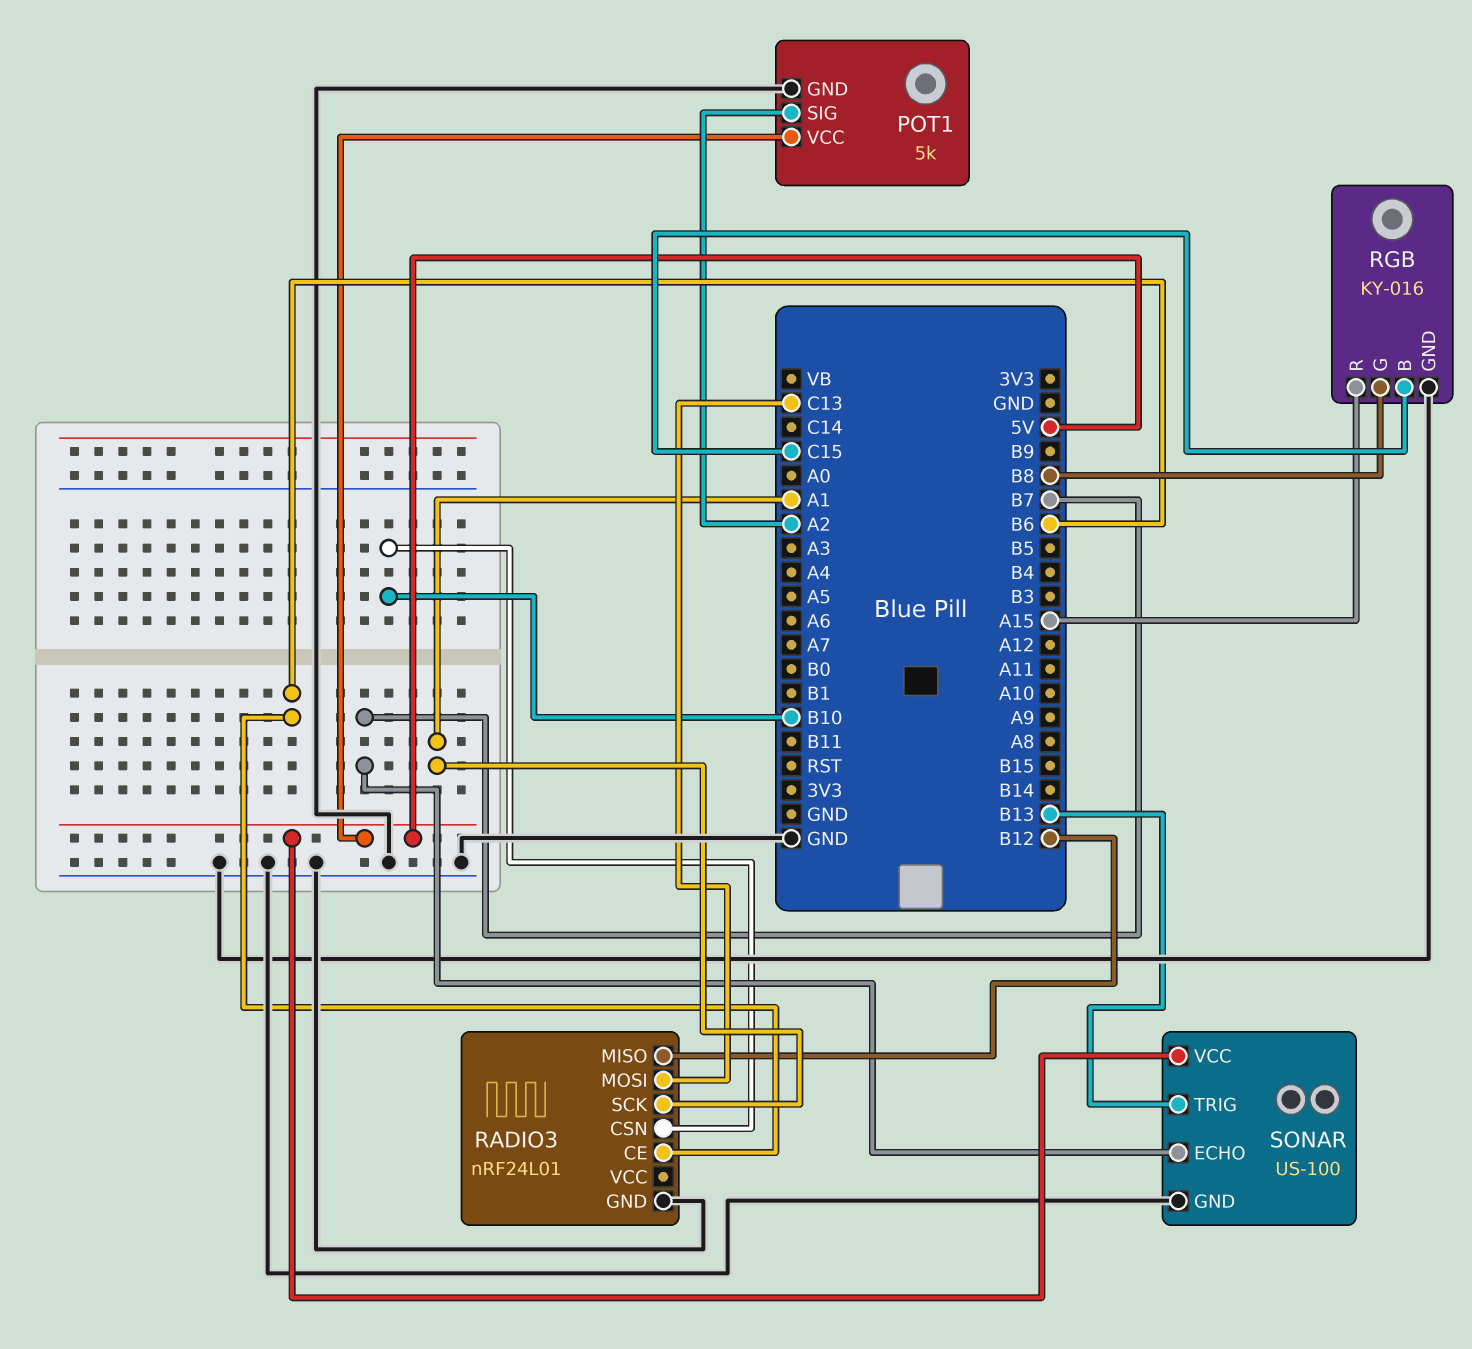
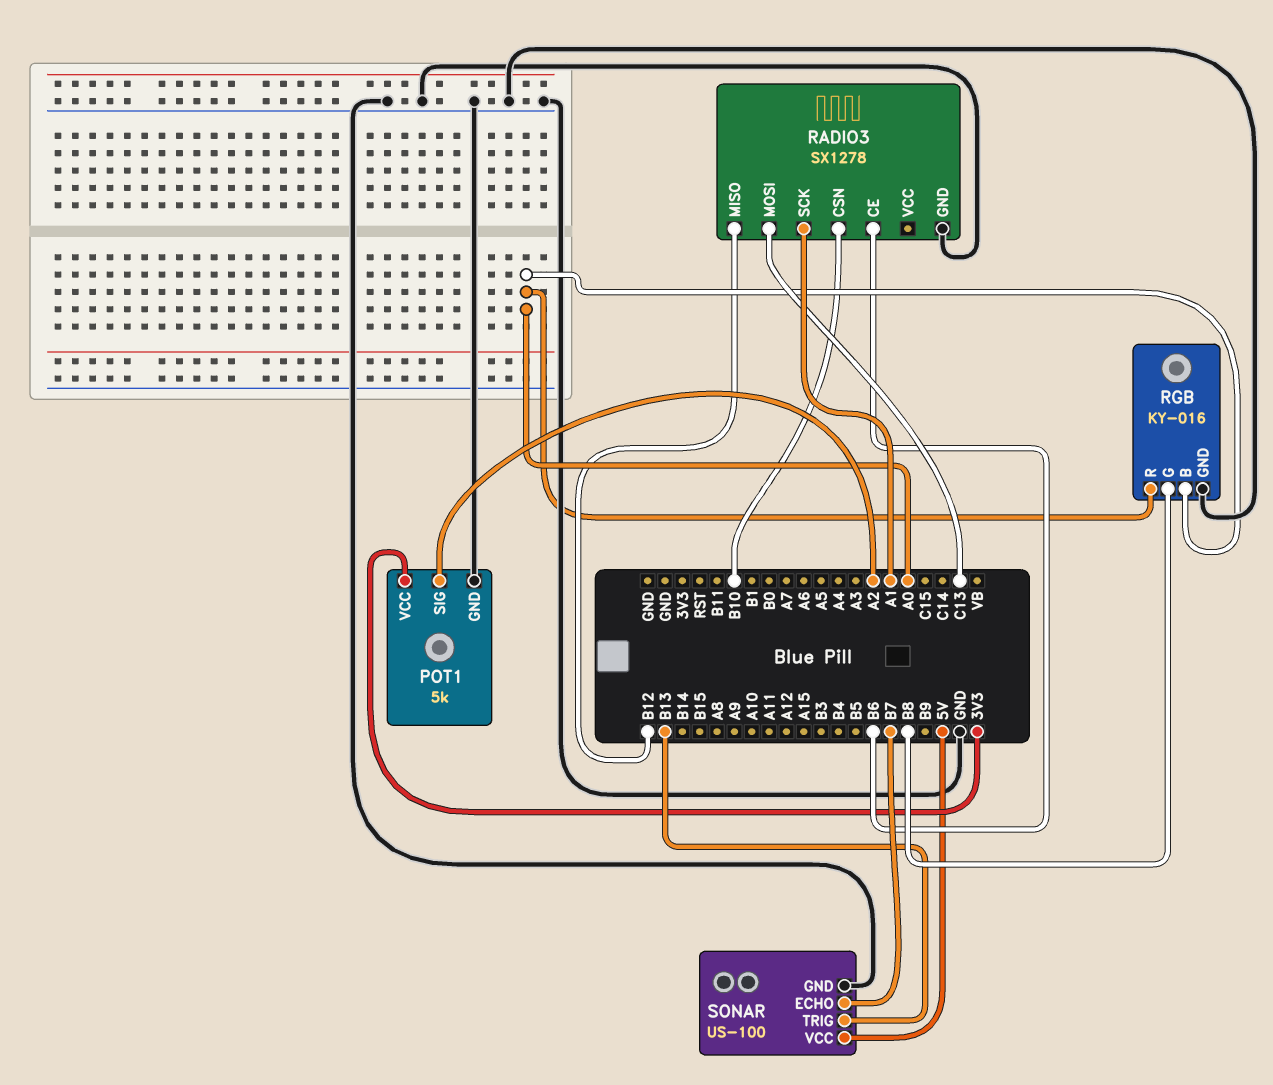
POT1 pin VCC: 5V -> 3V3
RADIO3: nRF24L01 -> SX1278
RGB pin B: C15 -> A0
RGB pin R: A15 -> A0

